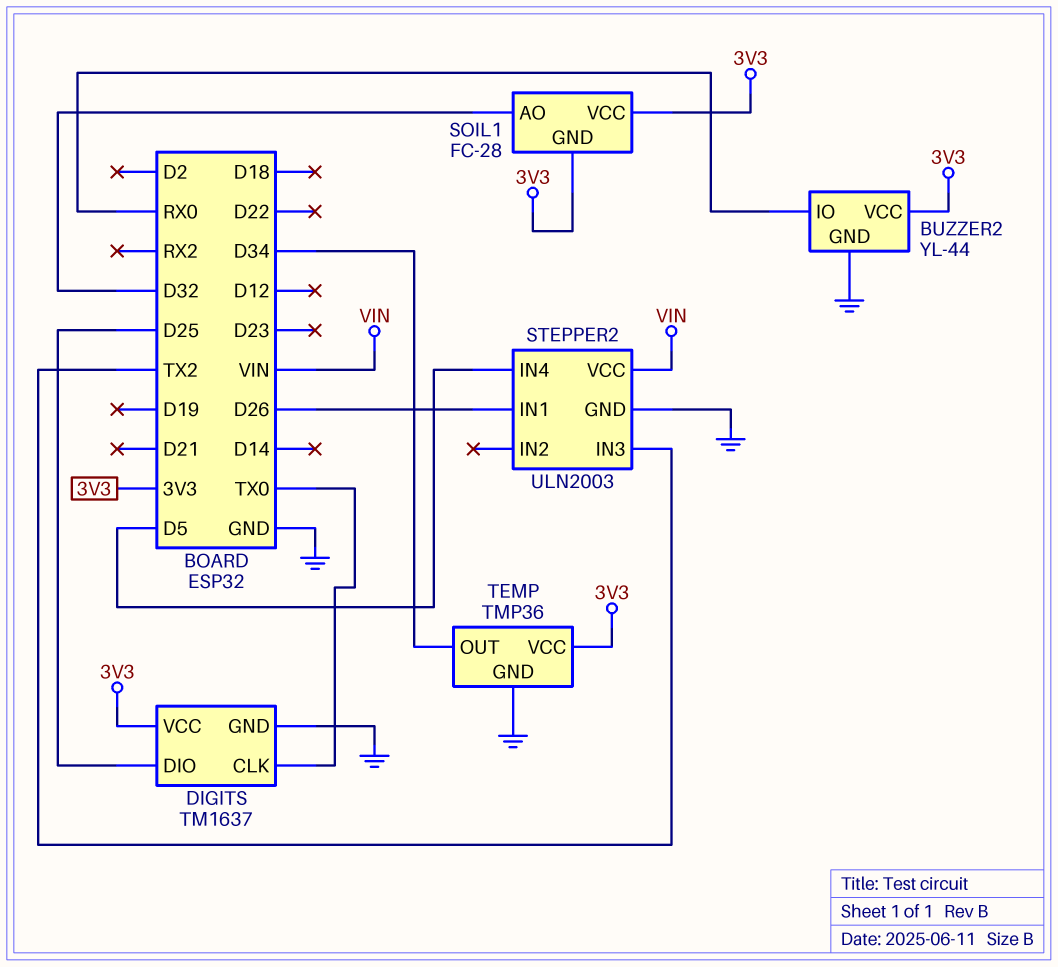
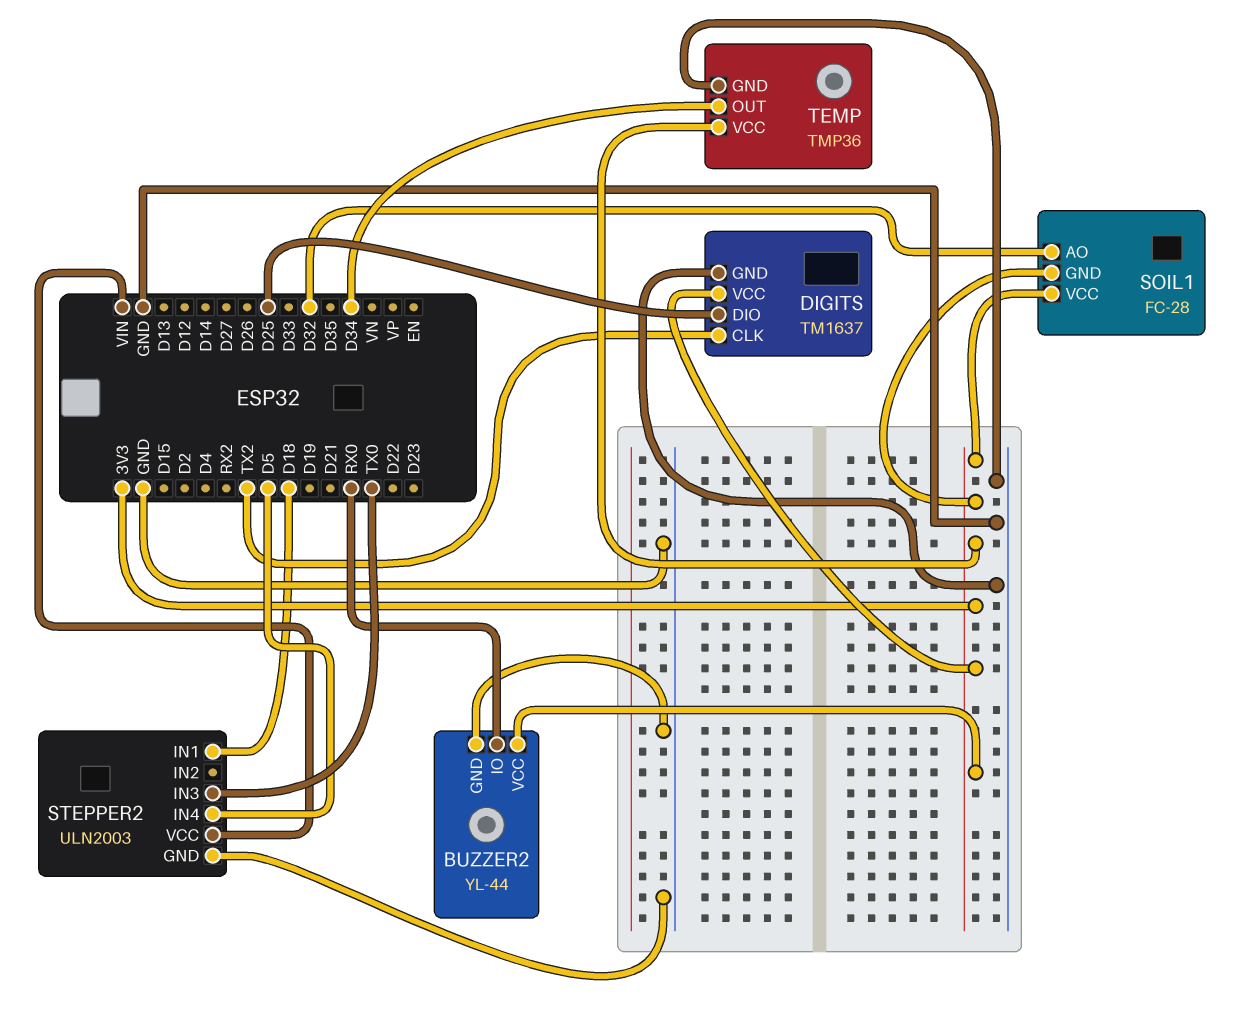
DIGITS pin CLK: TX0 -> TX2
STEPPER2 pin IN1: D26 -> D18
STEPPER2 pin IN3: TX2 -> TX0

